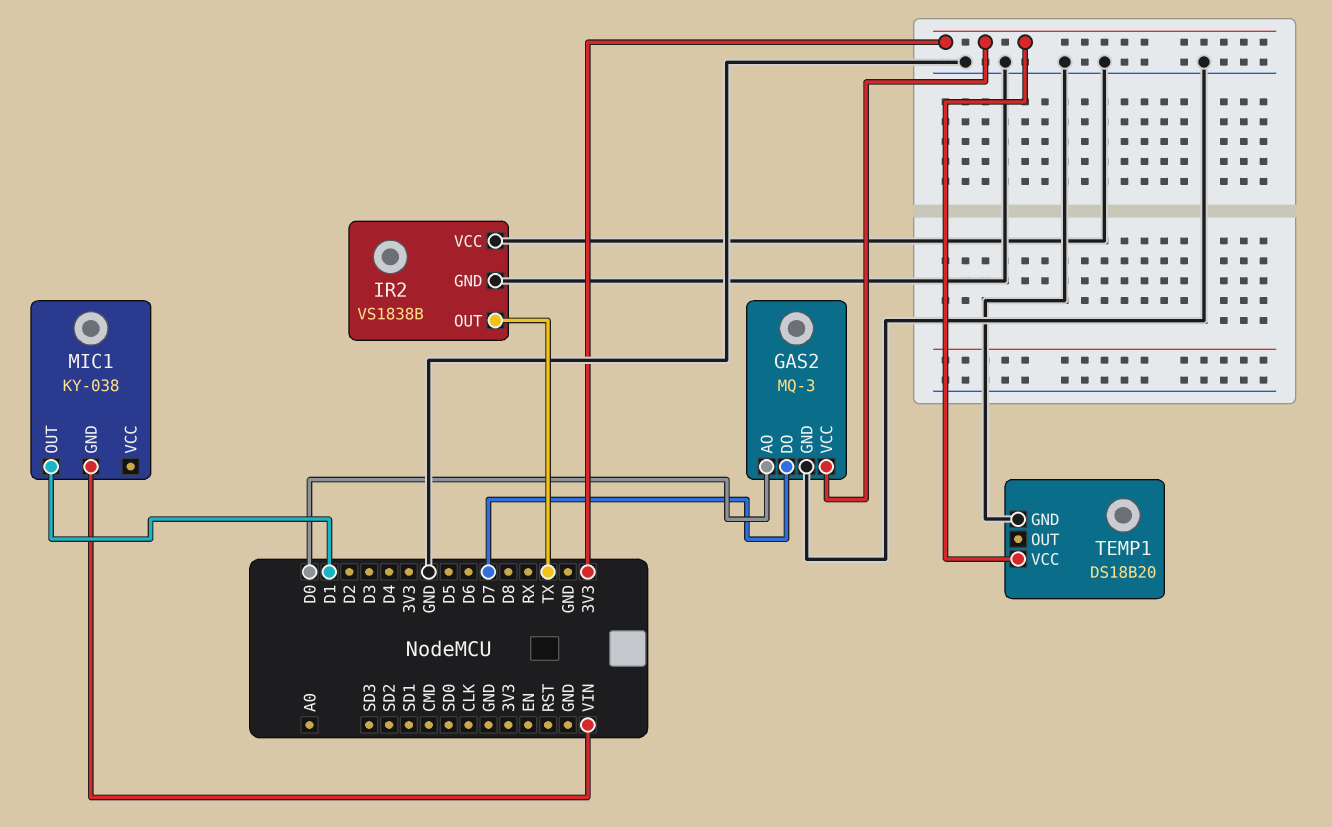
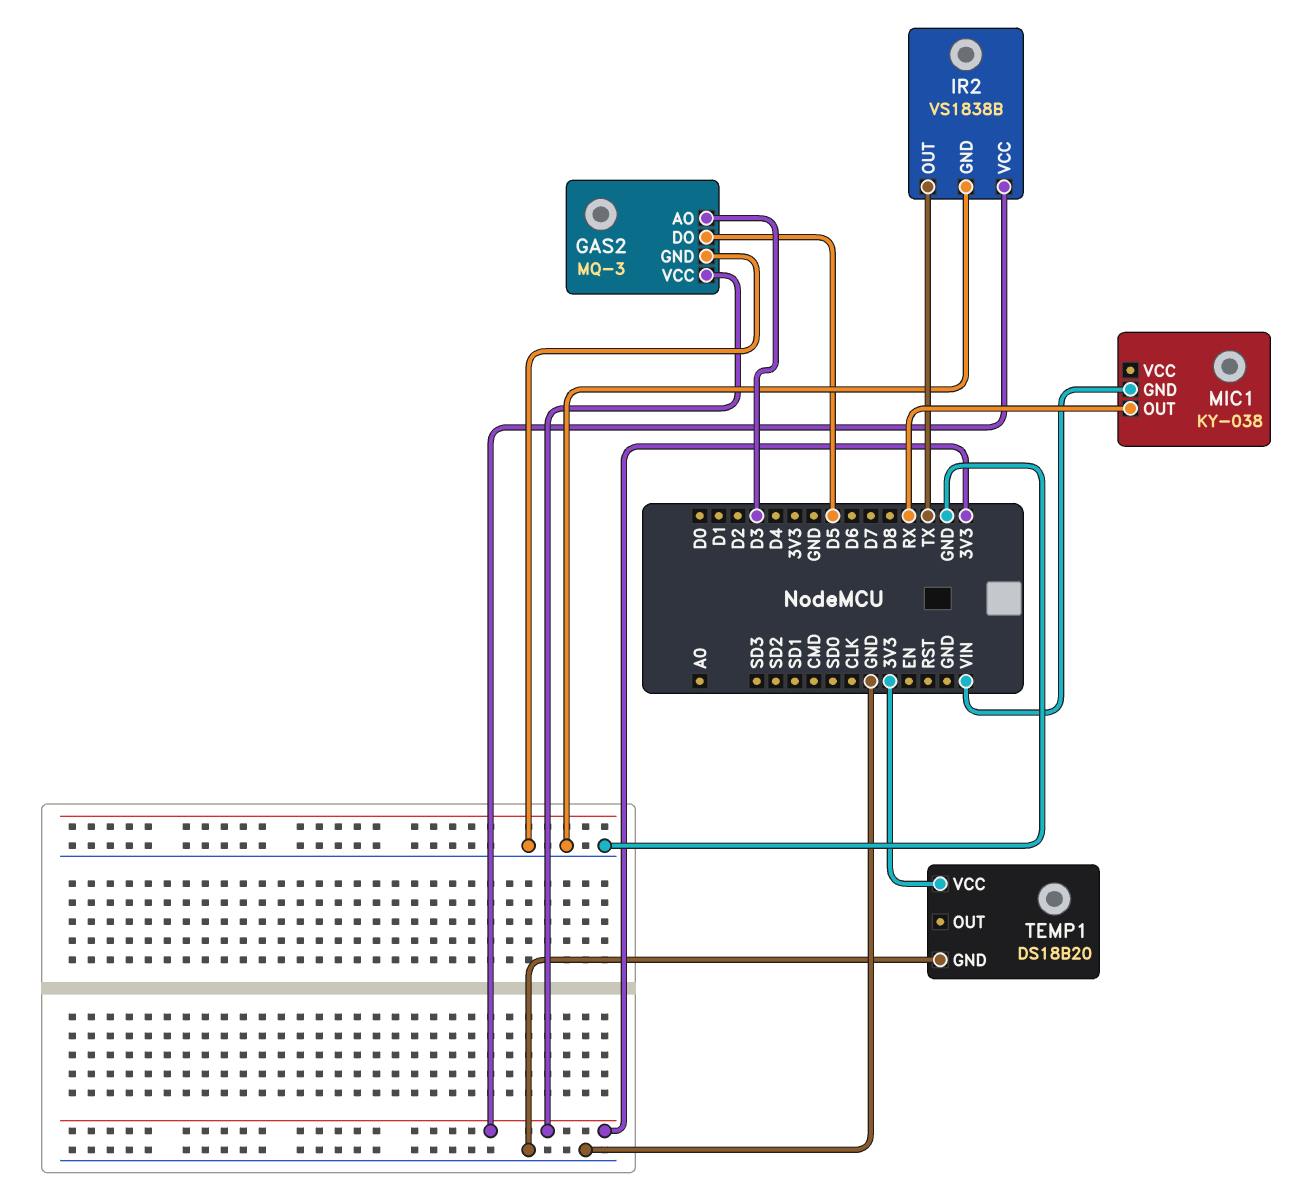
GAS2 pin AO: D0 -> D3
GAS2 pin DO: D7 -> D5
IR2 pin VCC: GND -> 3V3
MIC1 pin OUT: D1 -> RX

